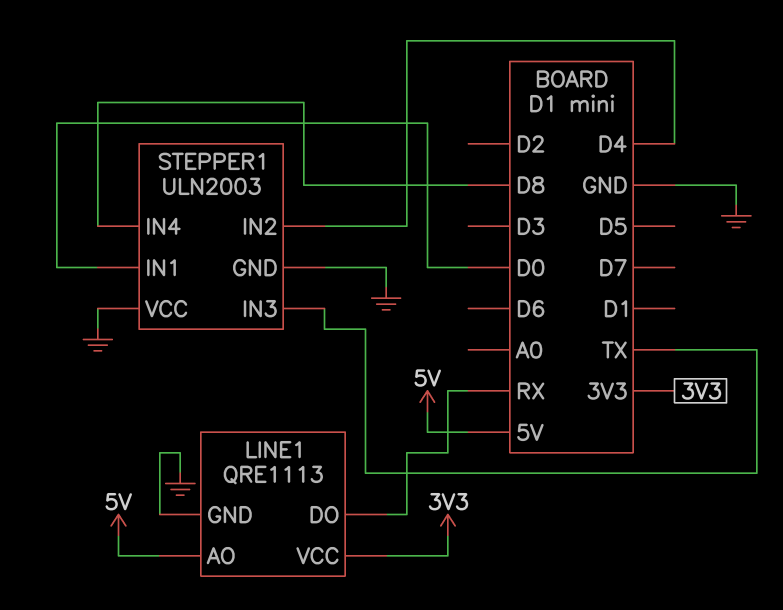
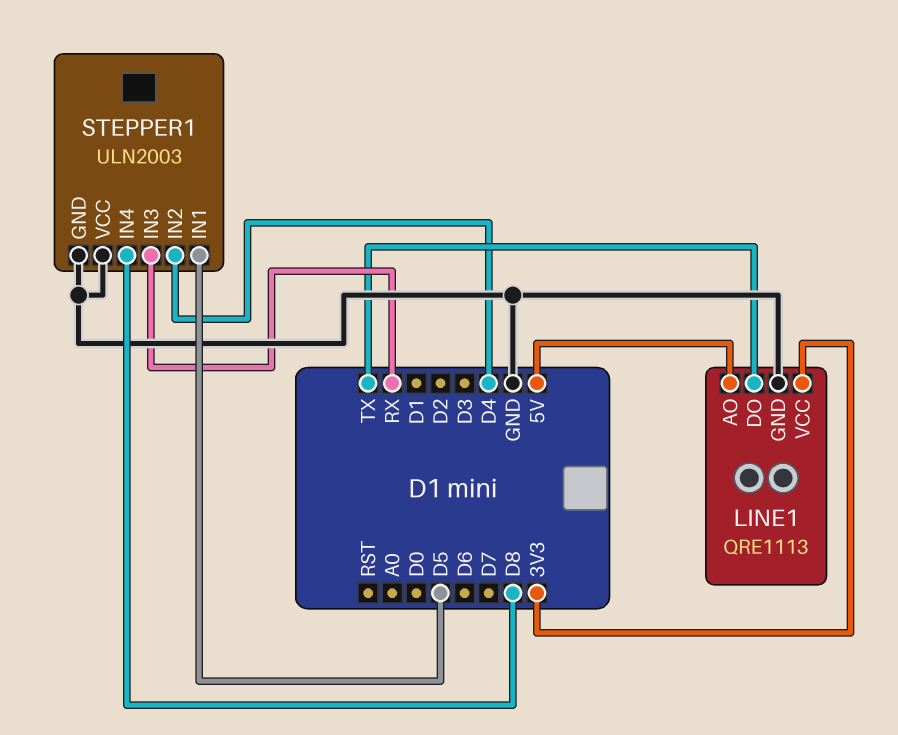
LINE1 pin DO: RX -> TX
STEPPER1 pin IN1: D0 -> D5
STEPPER1 pin IN3: TX -> RX

